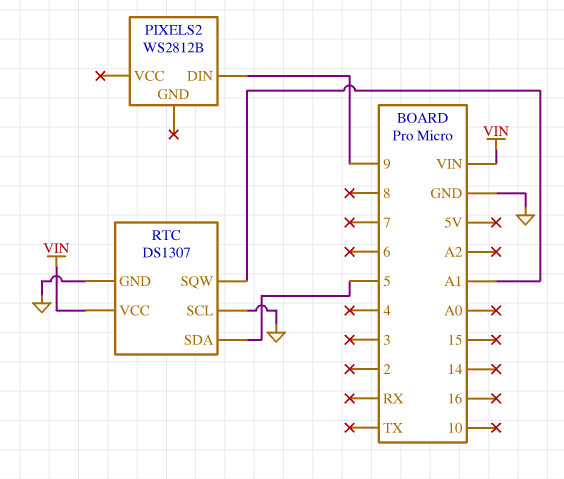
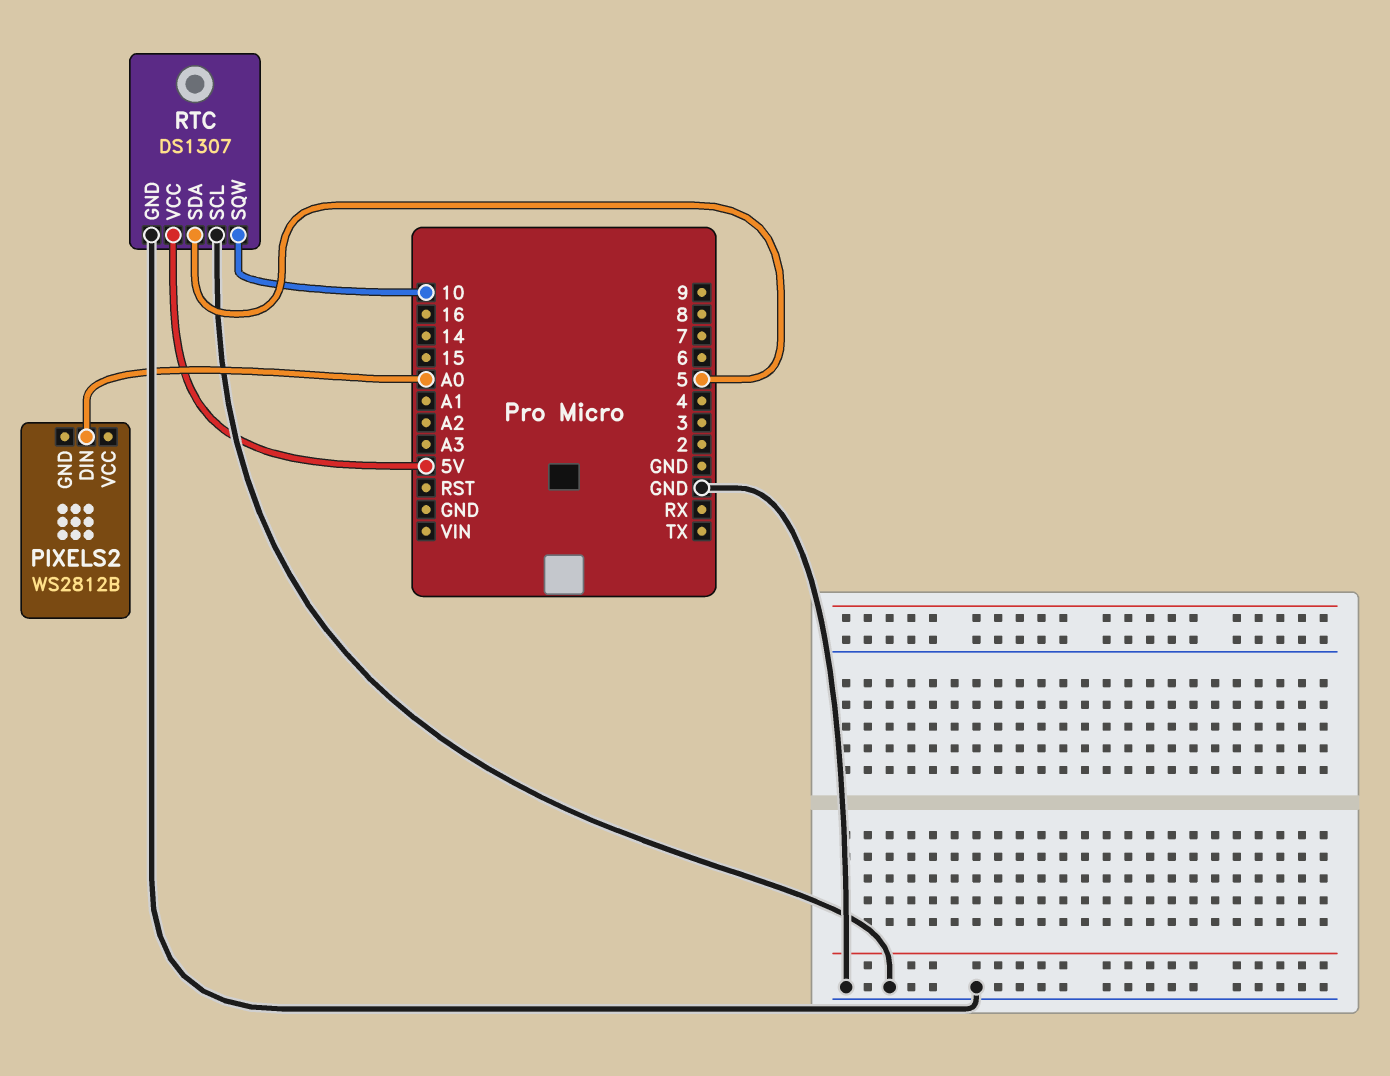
PIXELS2 pin DIN: 9 -> A0
RTC pin SQW: A1 -> 10
RTC pin VCC: VIN -> 5V

